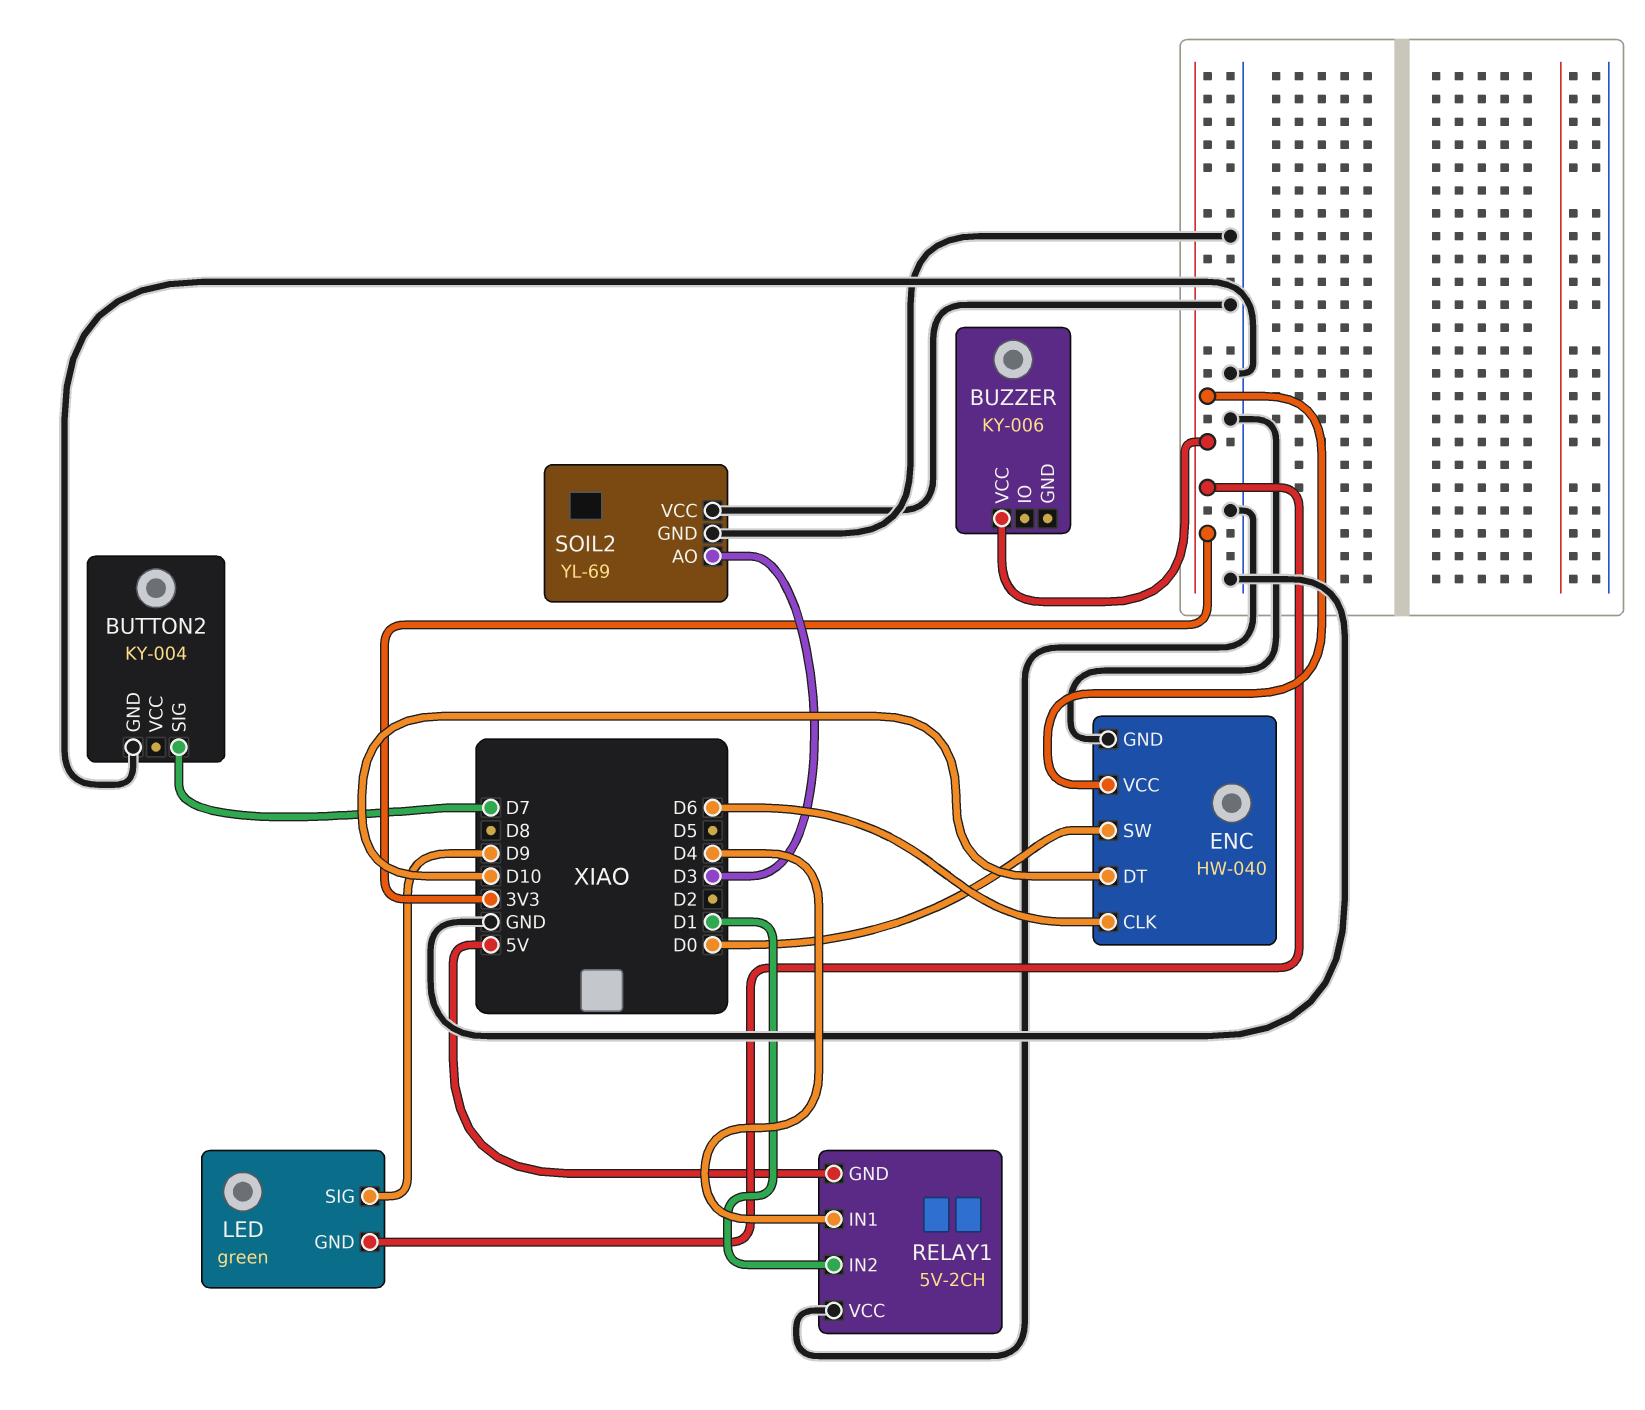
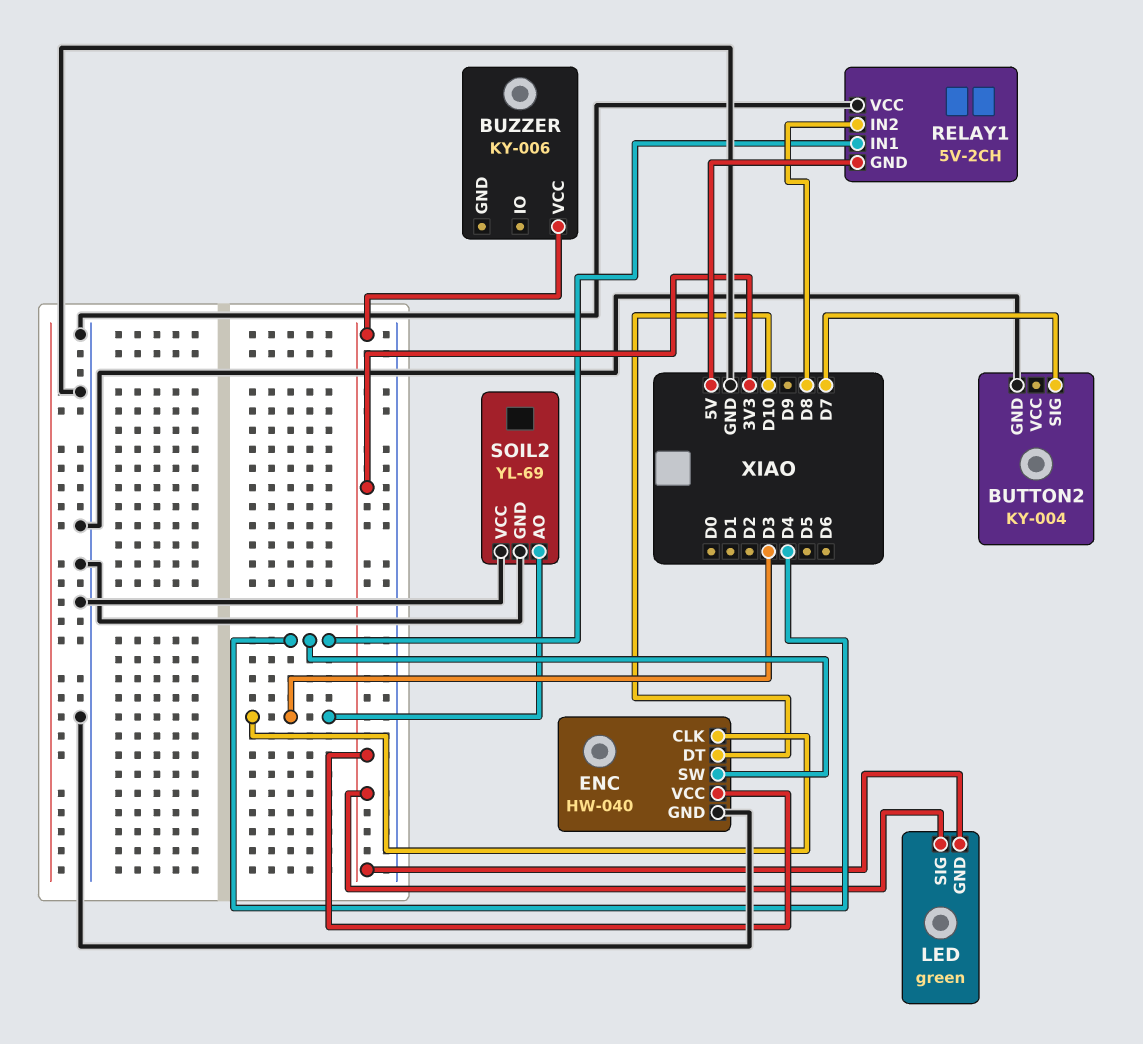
ENC pin CLK: D6 -> D3
ENC pin SW: D0 -> D4
LED pin SIG: D9 -> 3V3
RELAY1 pin IN2: D1 -> D8

